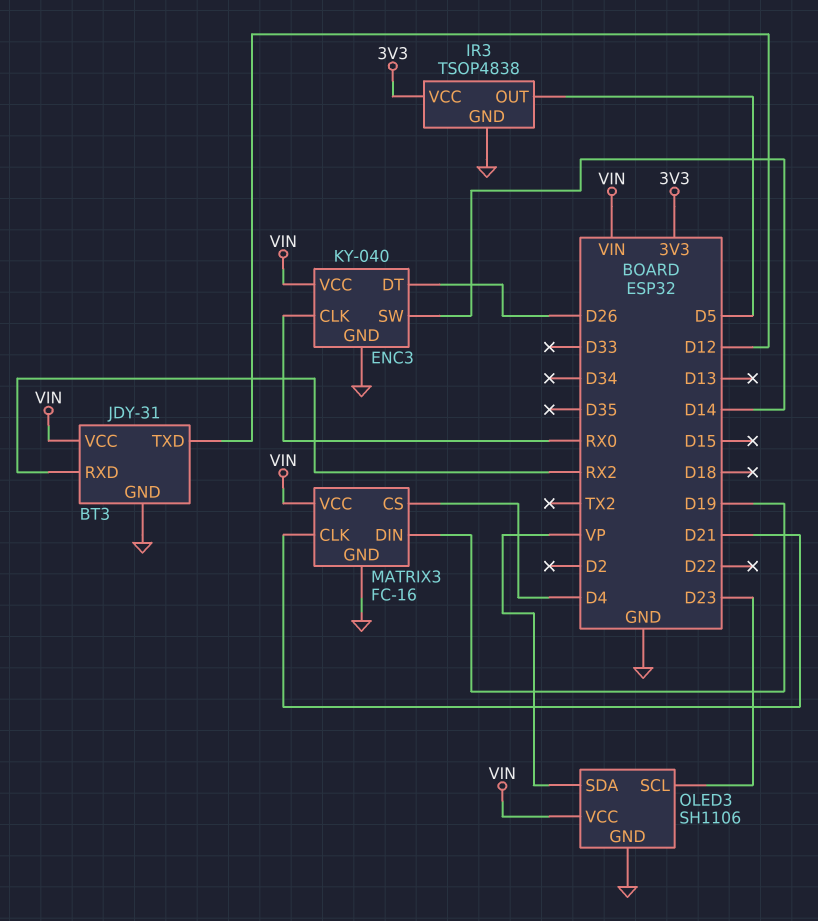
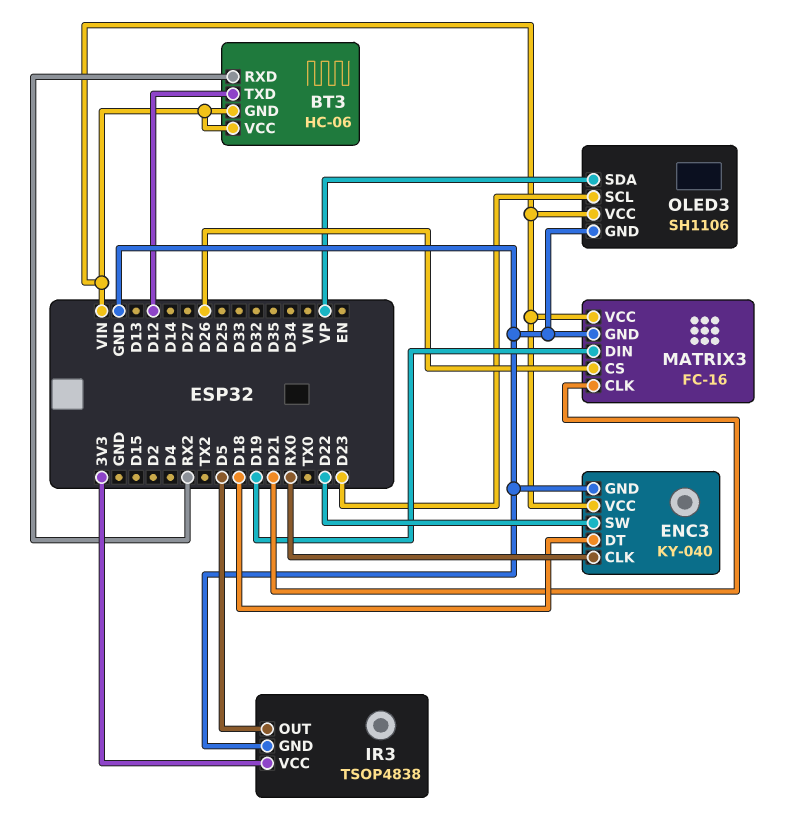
BT3: JDY-31 -> HC-06
BT3 pin GND: GND -> VIN
ENC3 pin DT: D26 -> D18
ENC3 pin SW: D14 -> D22
MATRIX3 pin CS: D4 -> D26

